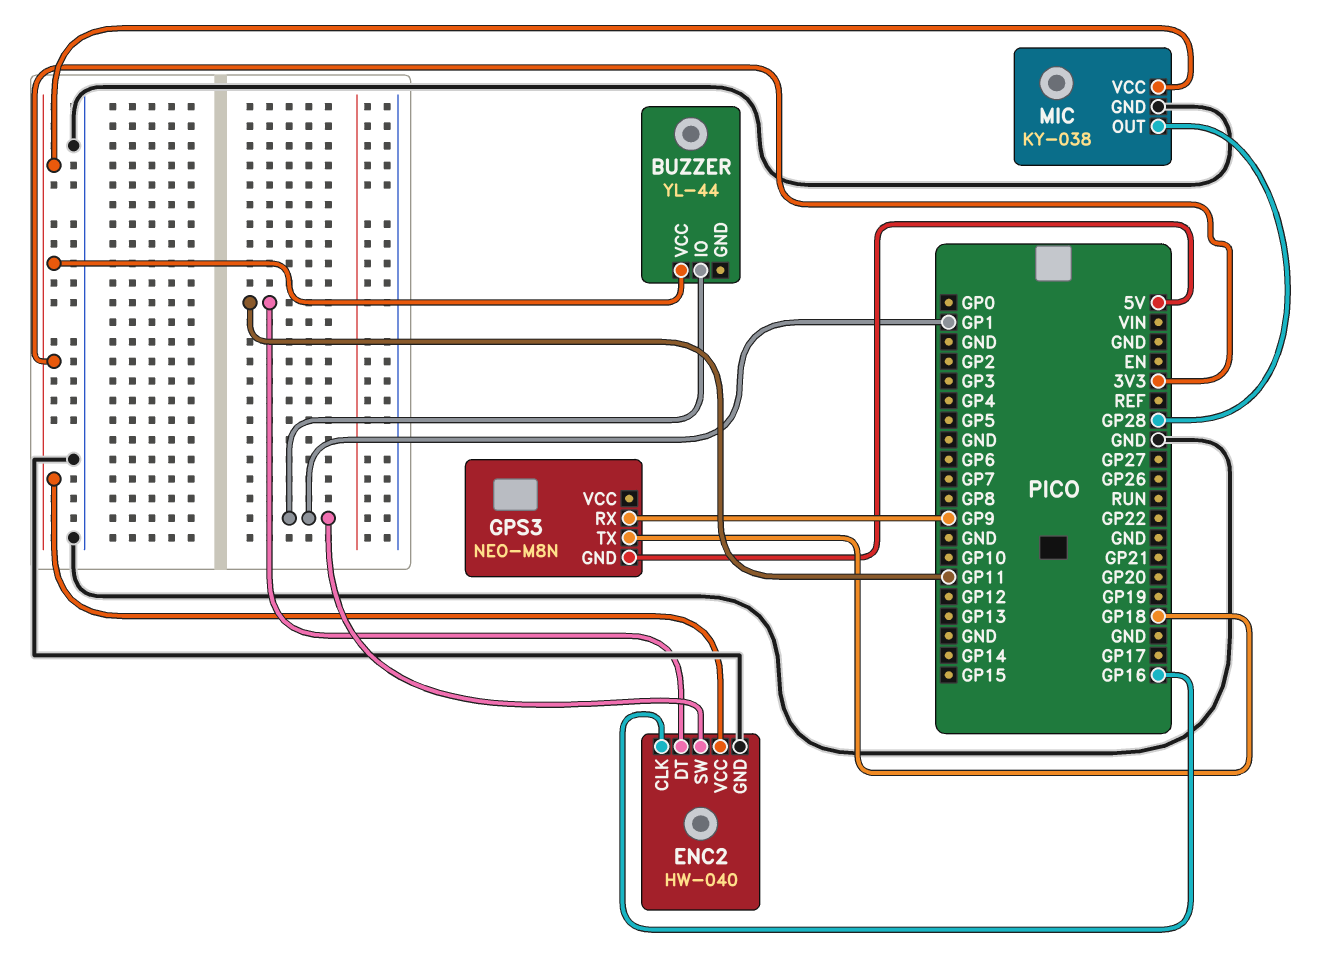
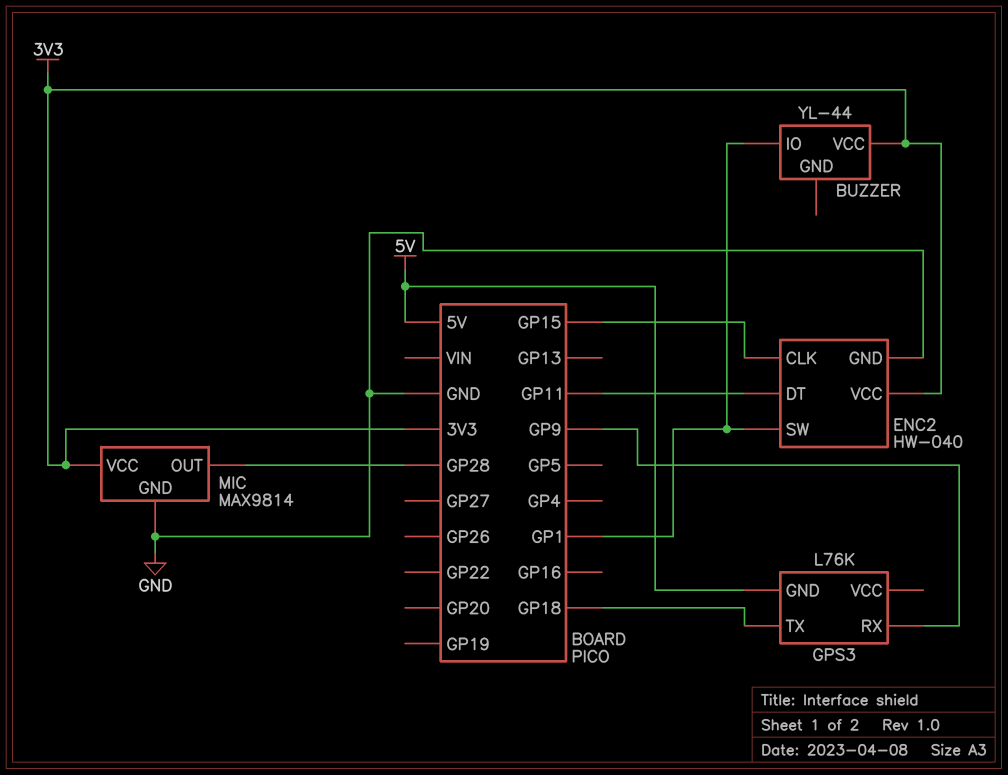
ENC2 pin CLK: GP16 -> GP15
GPS3: NEO-M8N -> L76K
MIC: KY-038 -> MAX9814

